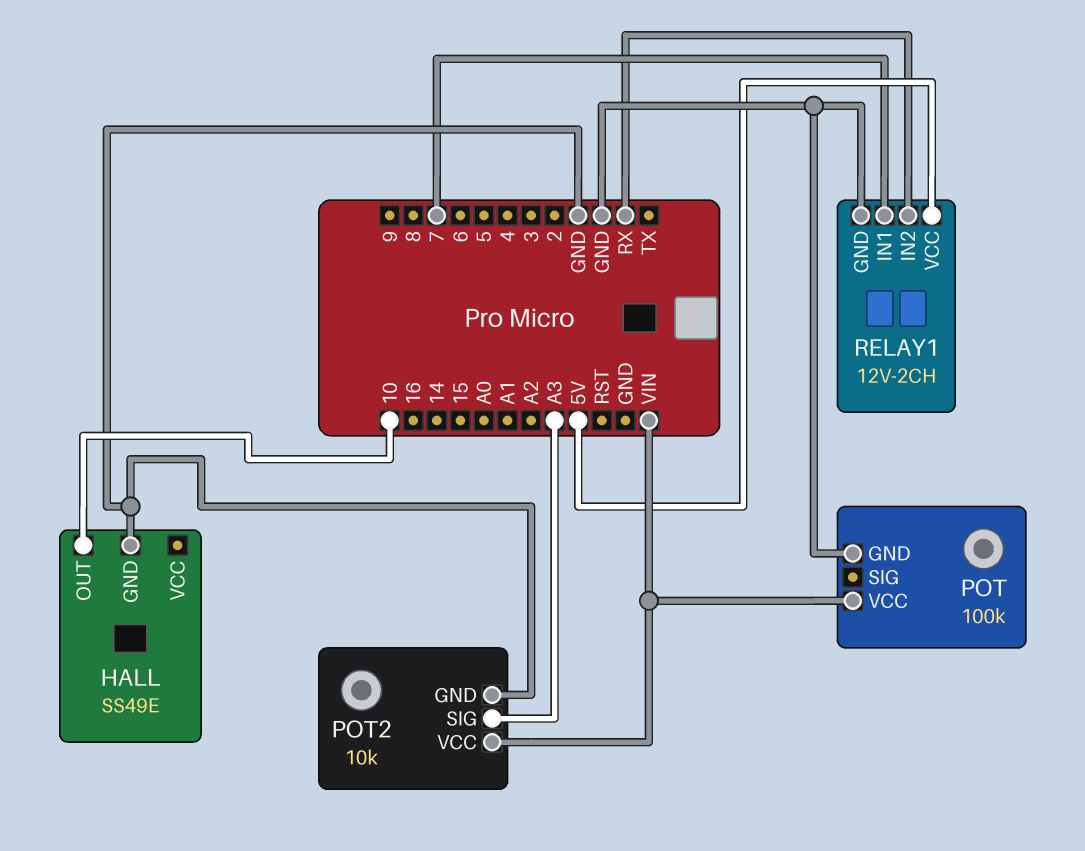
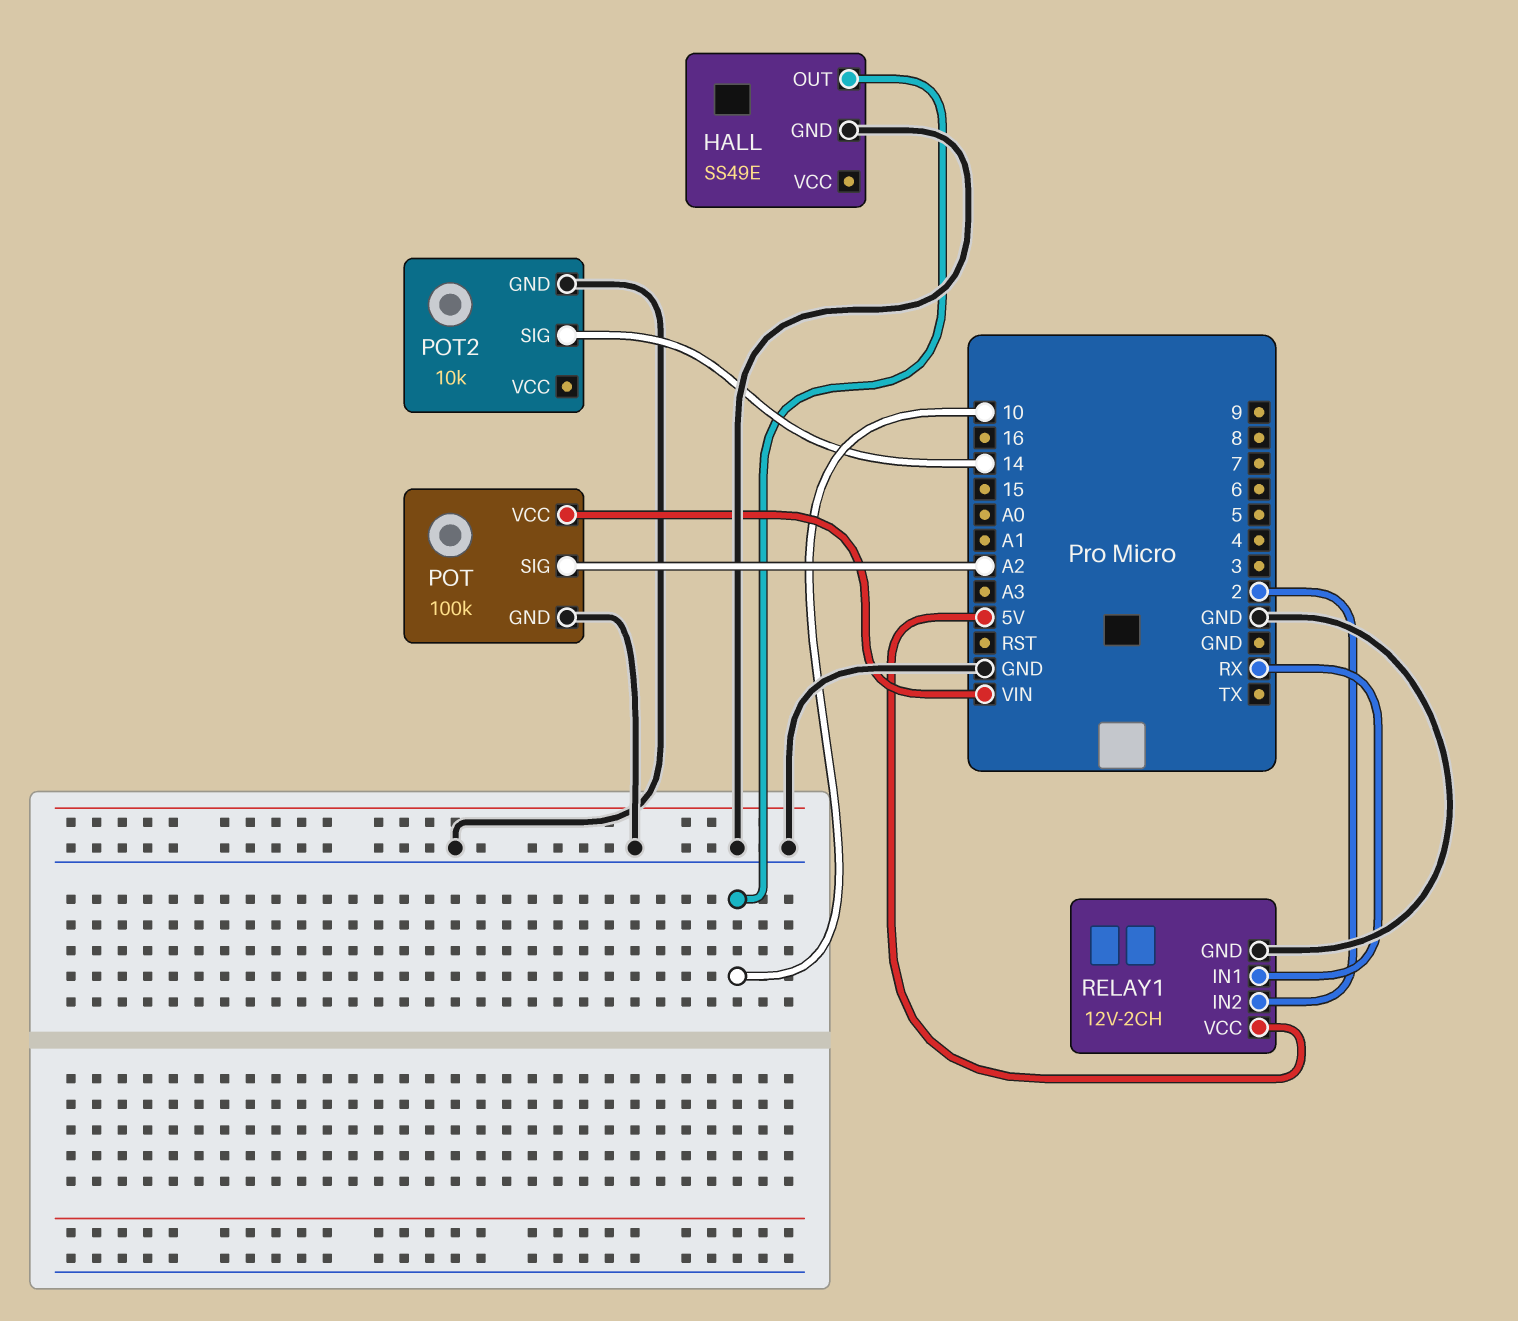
POT pin SIG: none -> A2
POT2 pin SIG: A3 -> 14
POT2 pin VCC: VIN -> none
RELAY1 pin IN1: 7 -> RX
RELAY1 pin IN2: RX -> 2

